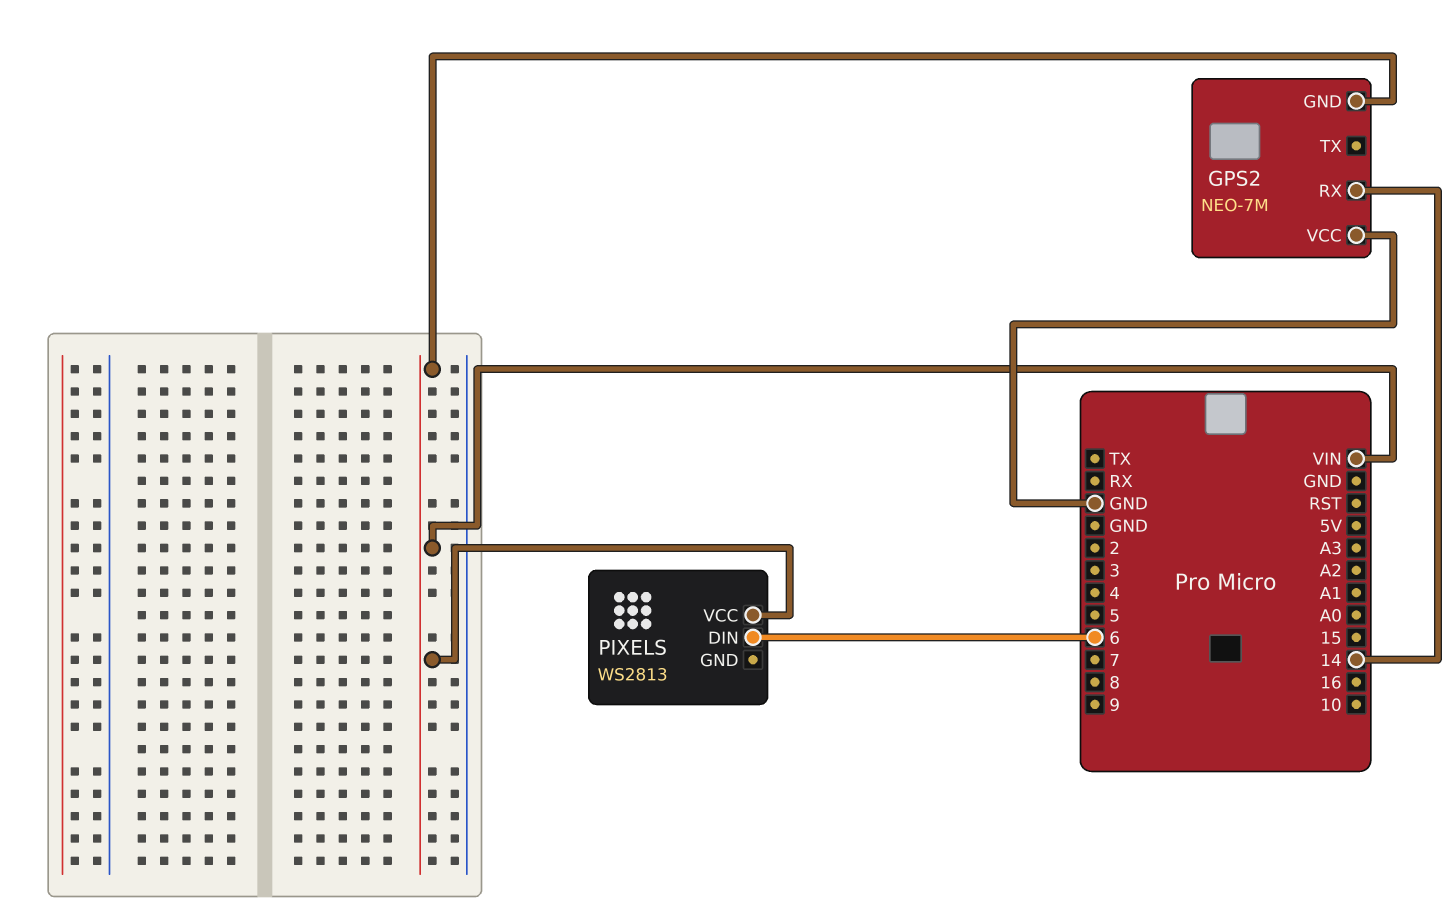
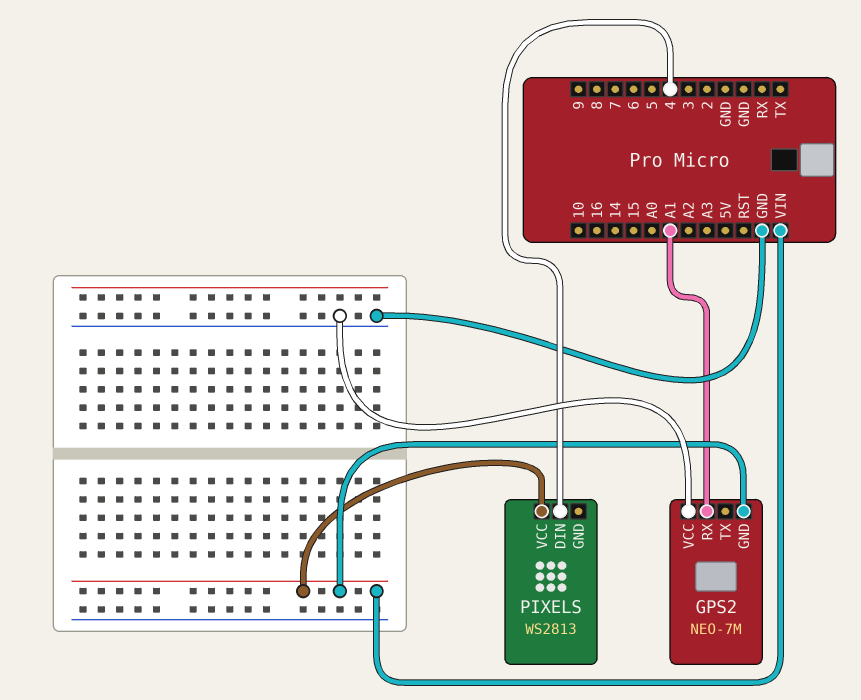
GPS2 pin RX: 14 -> A1
PIXELS pin DIN: 6 -> 4

